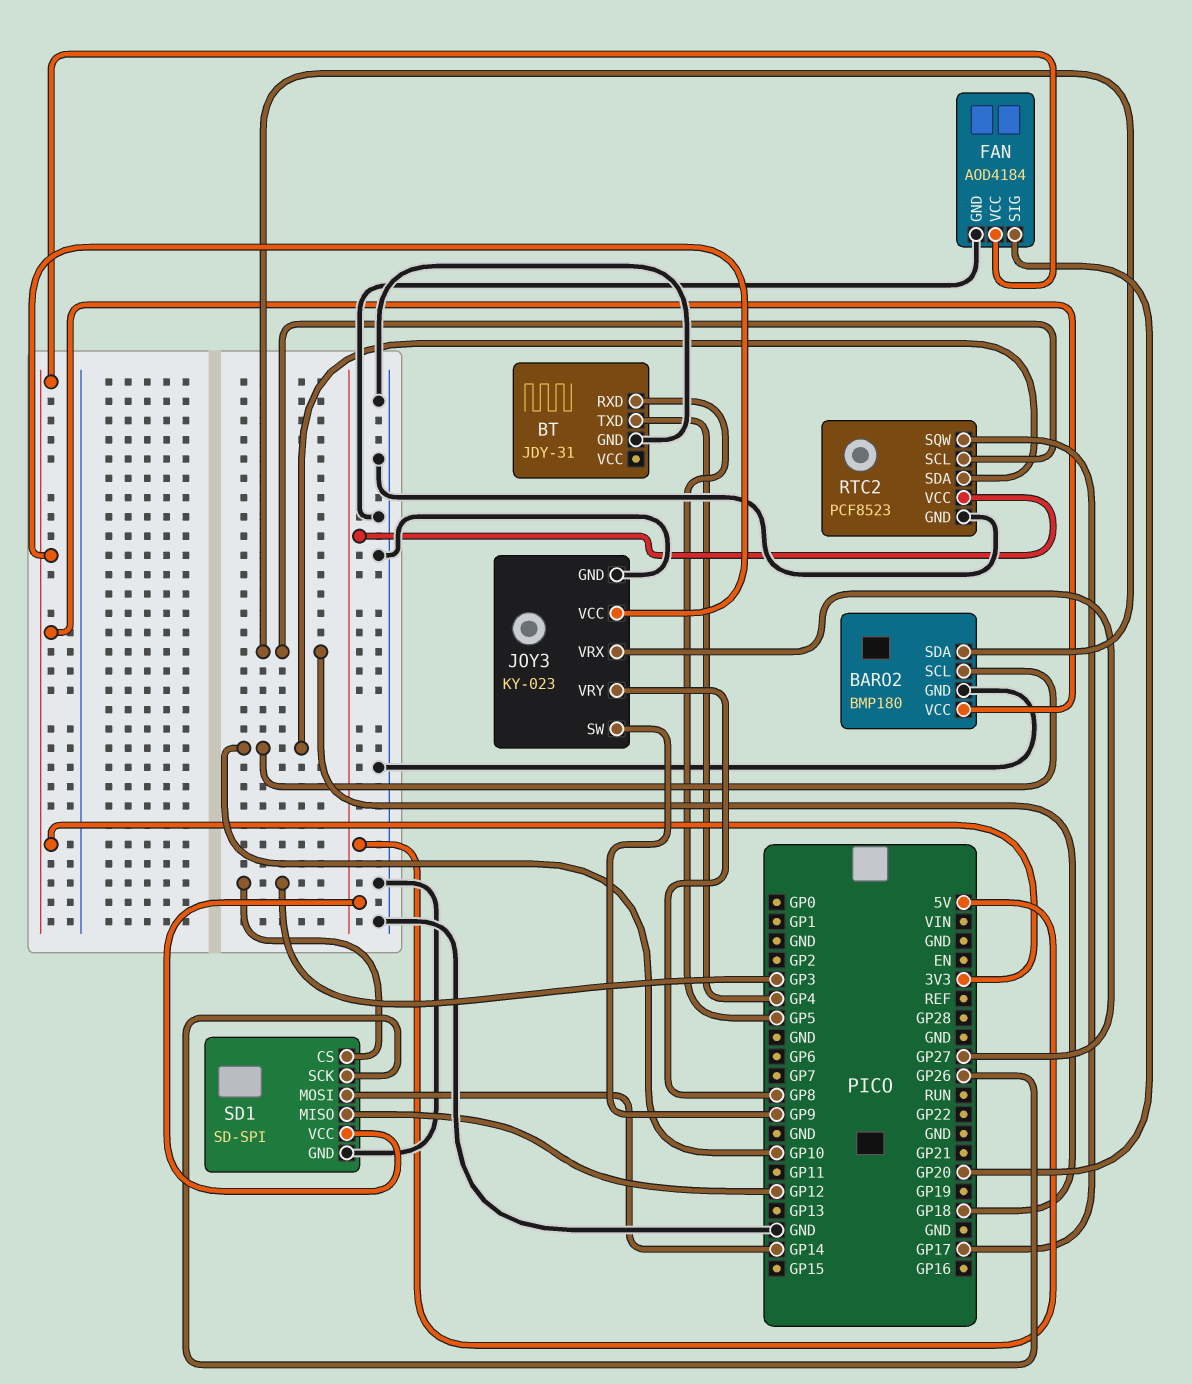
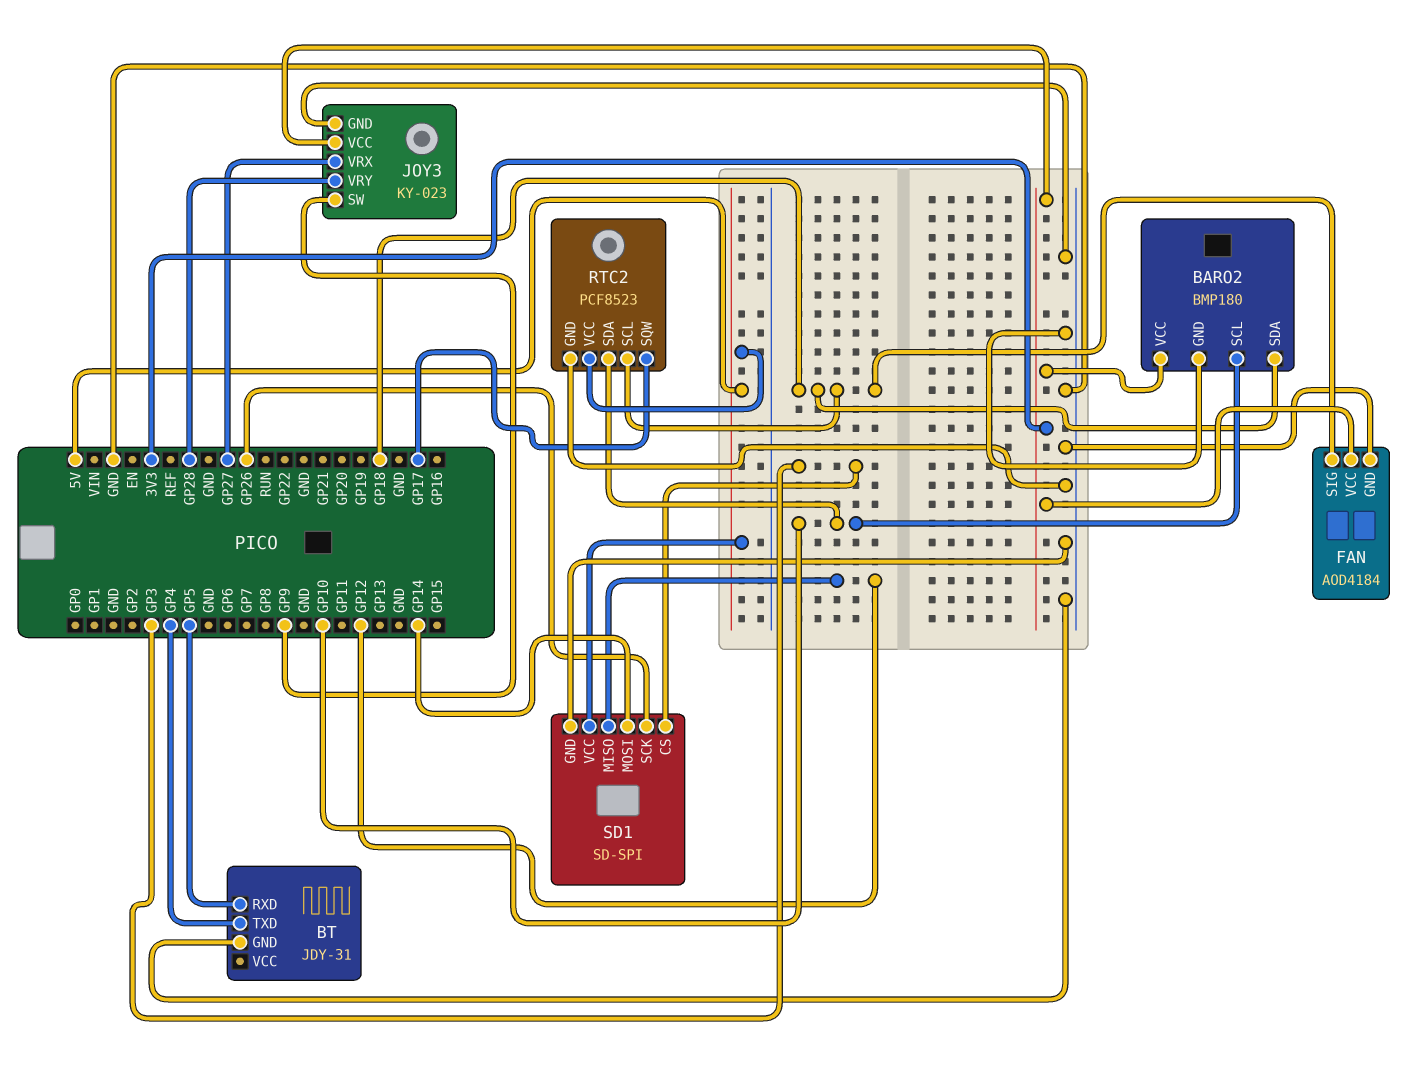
FAN pin SIG: GP20 -> GP18
JOY3 pin VRY: GP8 -> GP28

